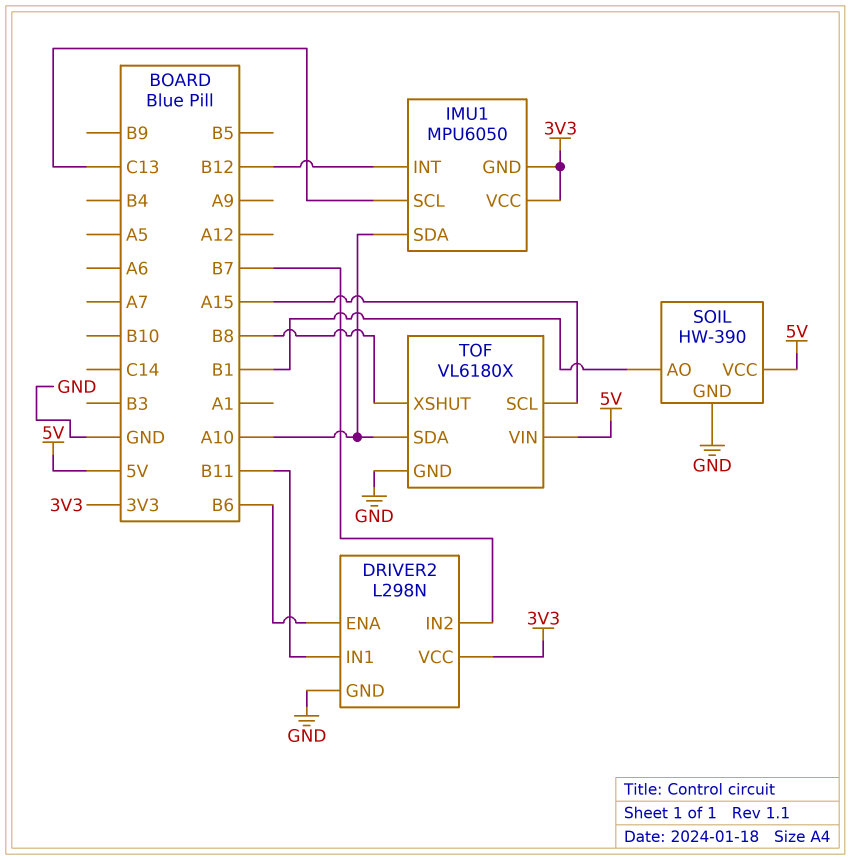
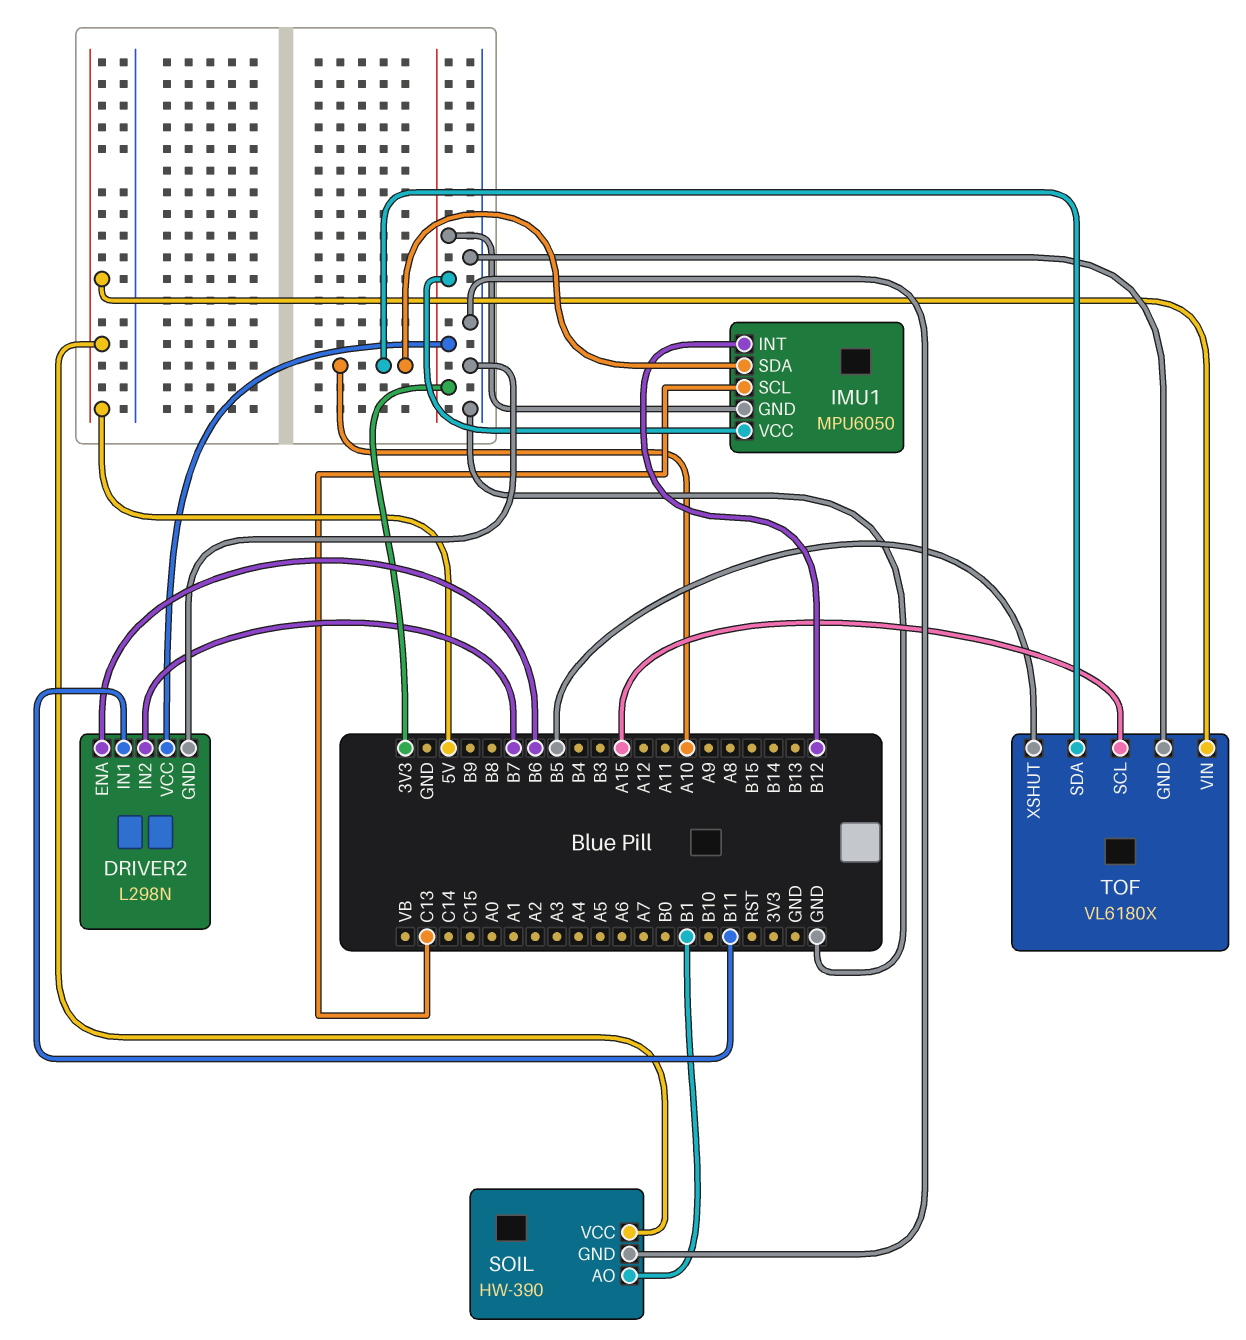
TOF pin XSHUT: B8 -> B5

